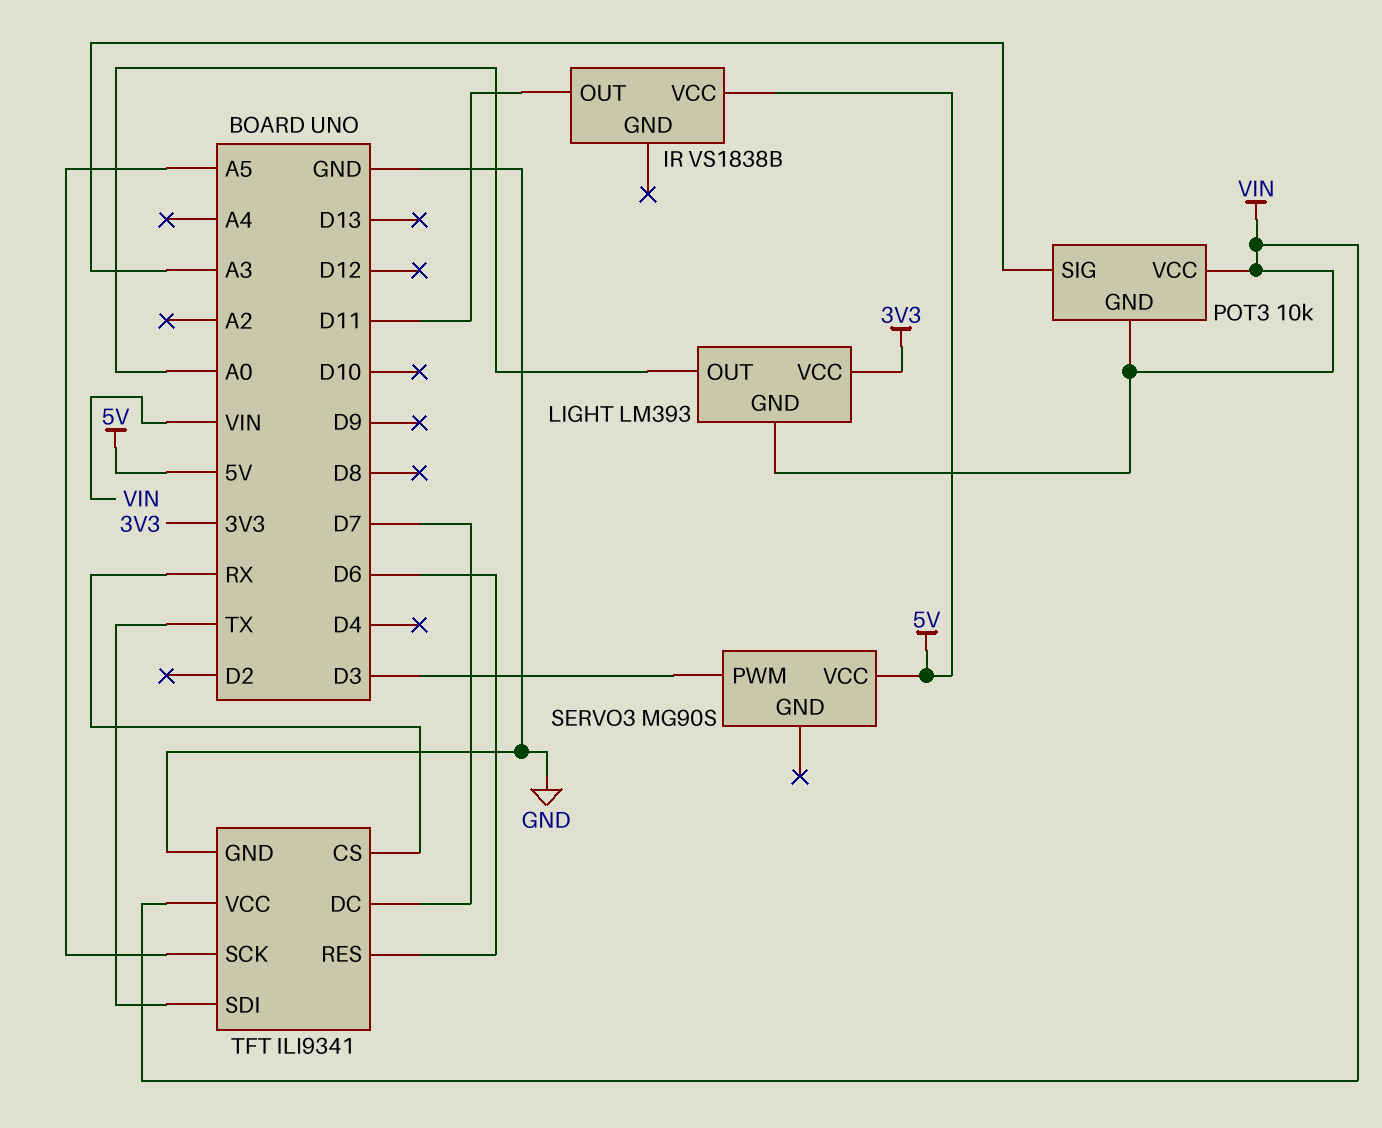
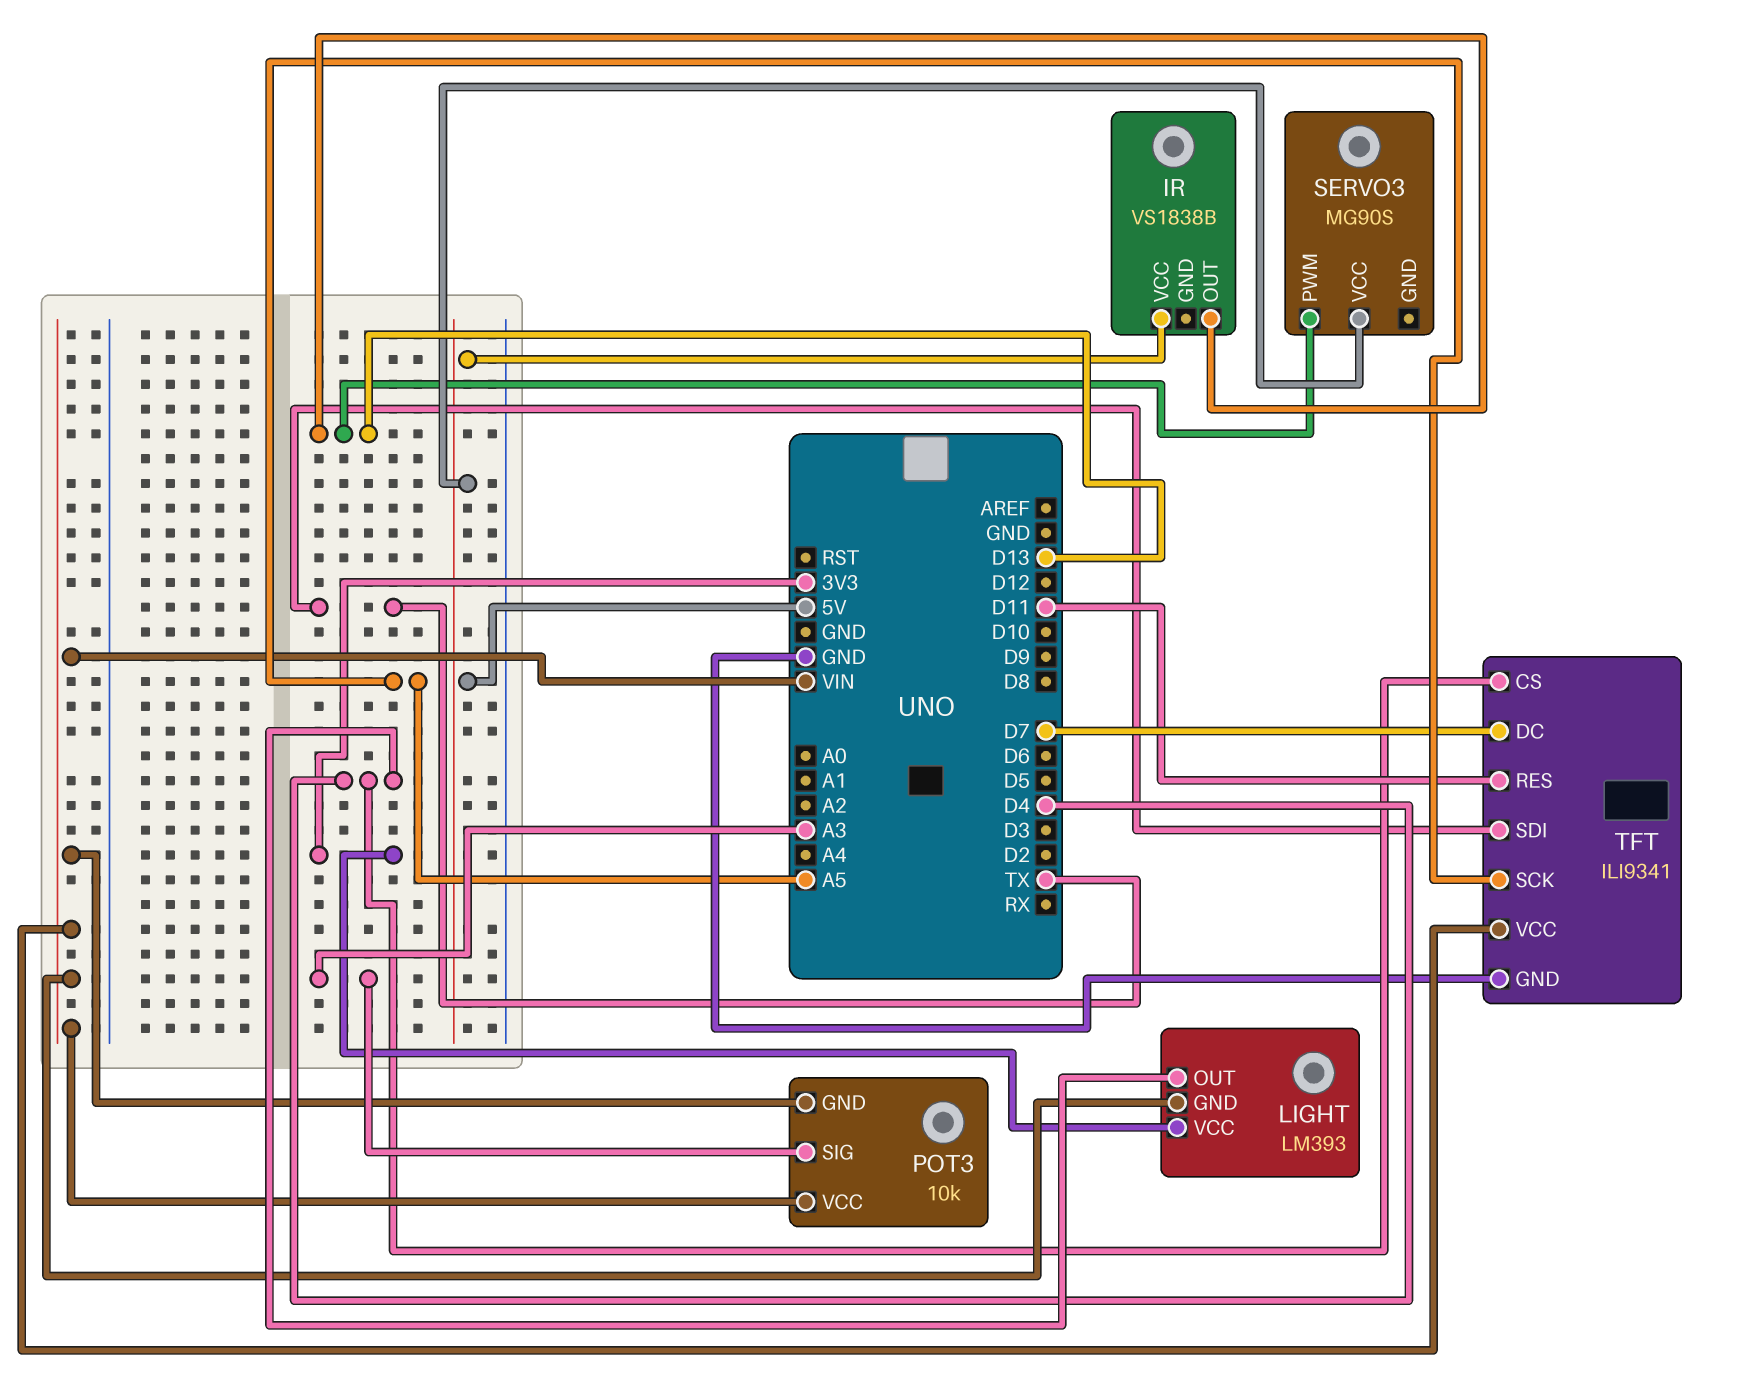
IR pin OUT: D11 -> D13
LIGHT pin OUT: A0 -> D4
SERVO3 pin PWM: D3 -> D13
TFT pin CS: RX -> D4
TFT pin RES: D6 -> D11

